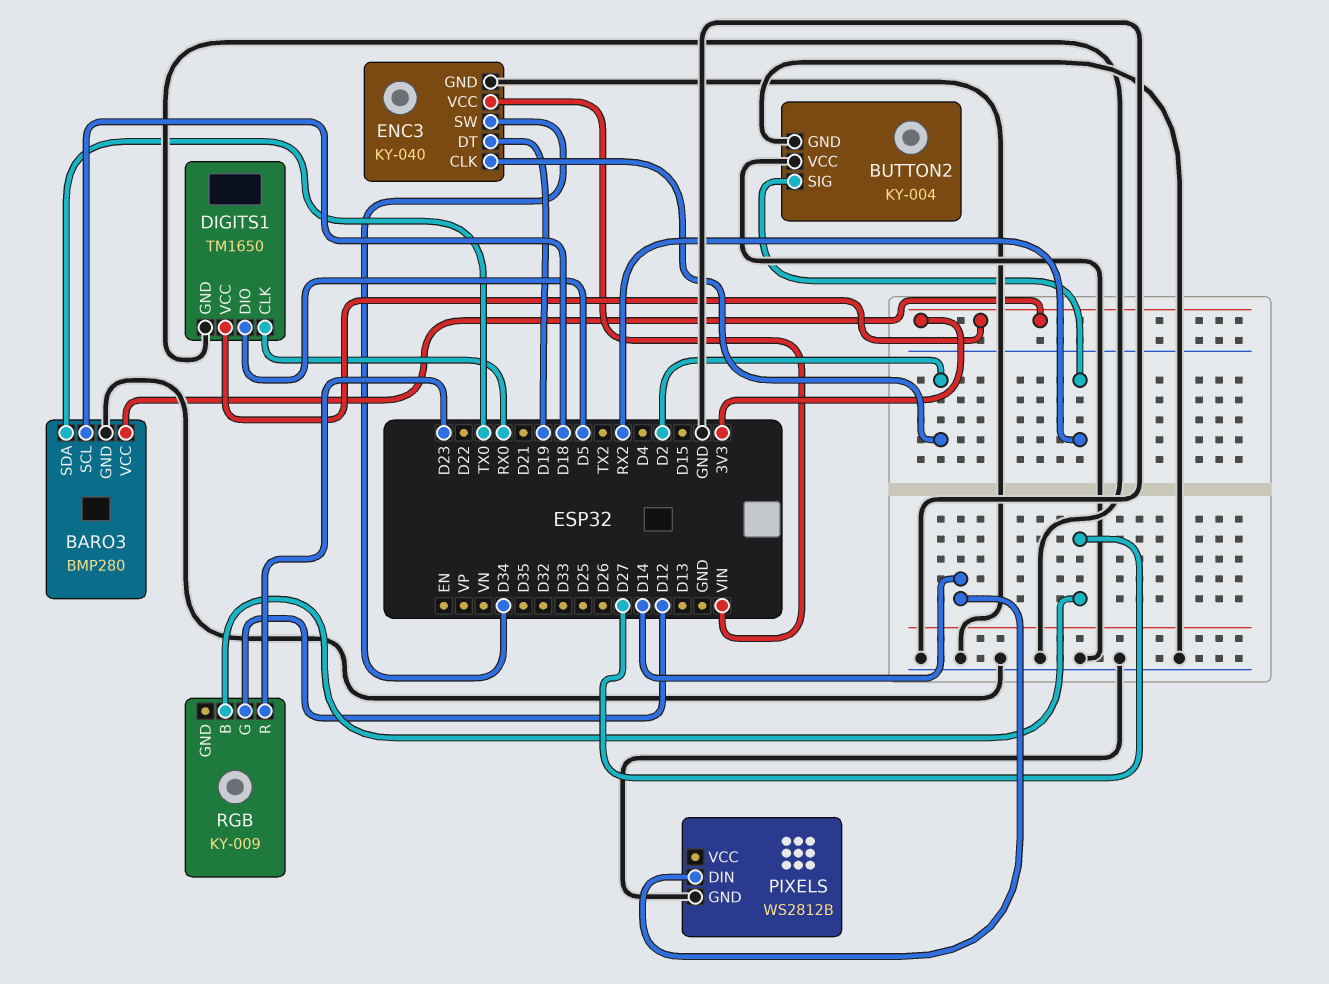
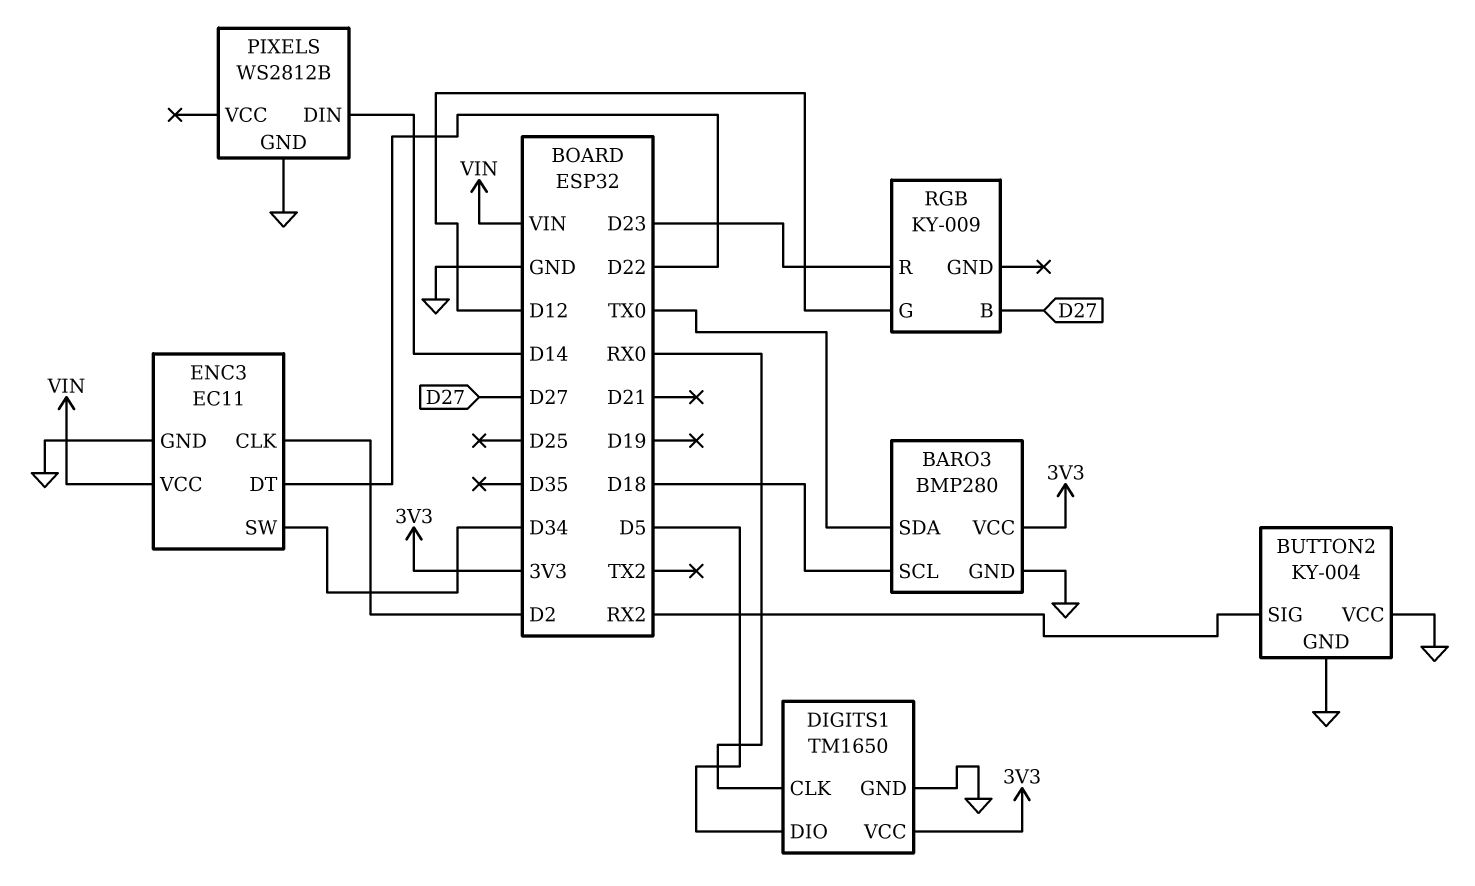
ENC3: KY-040 -> EC11
ENC3 pin DT: D19 -> D22

